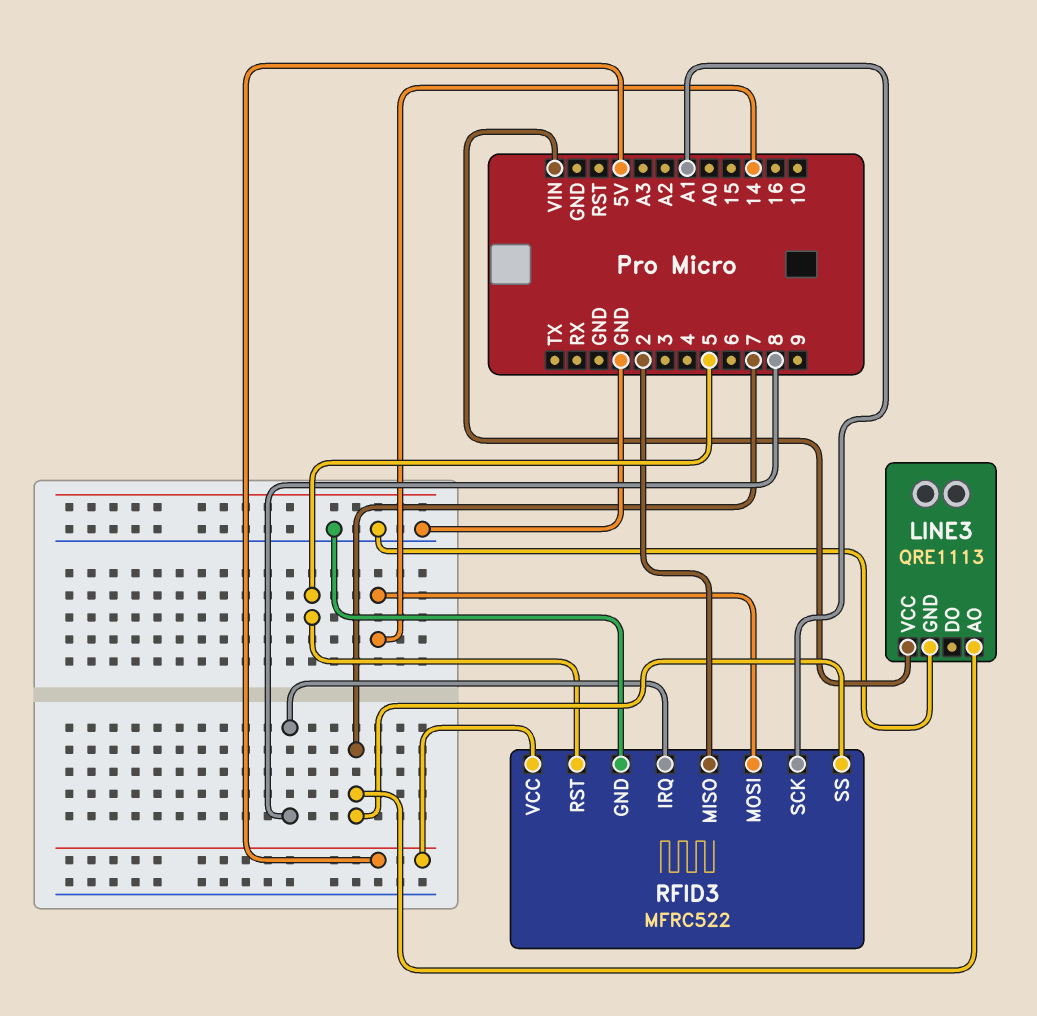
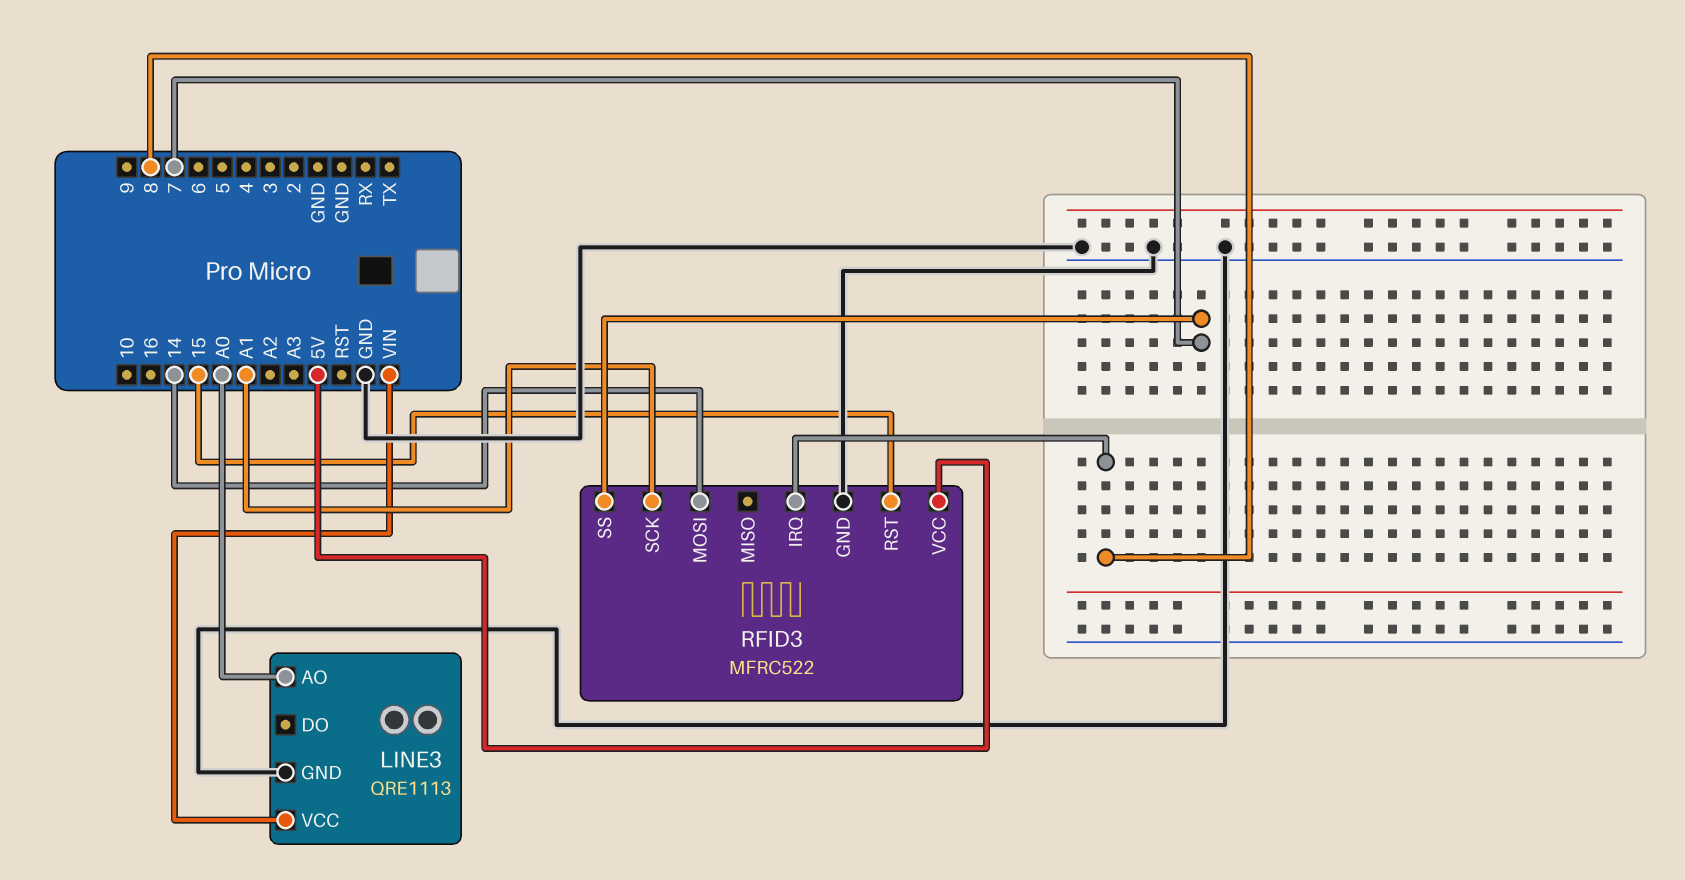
LINE3 pin AO: 7 -> A0
RFID3 pin MISO: 2 -> none
RFID3 pin RST: 5 -> 15

